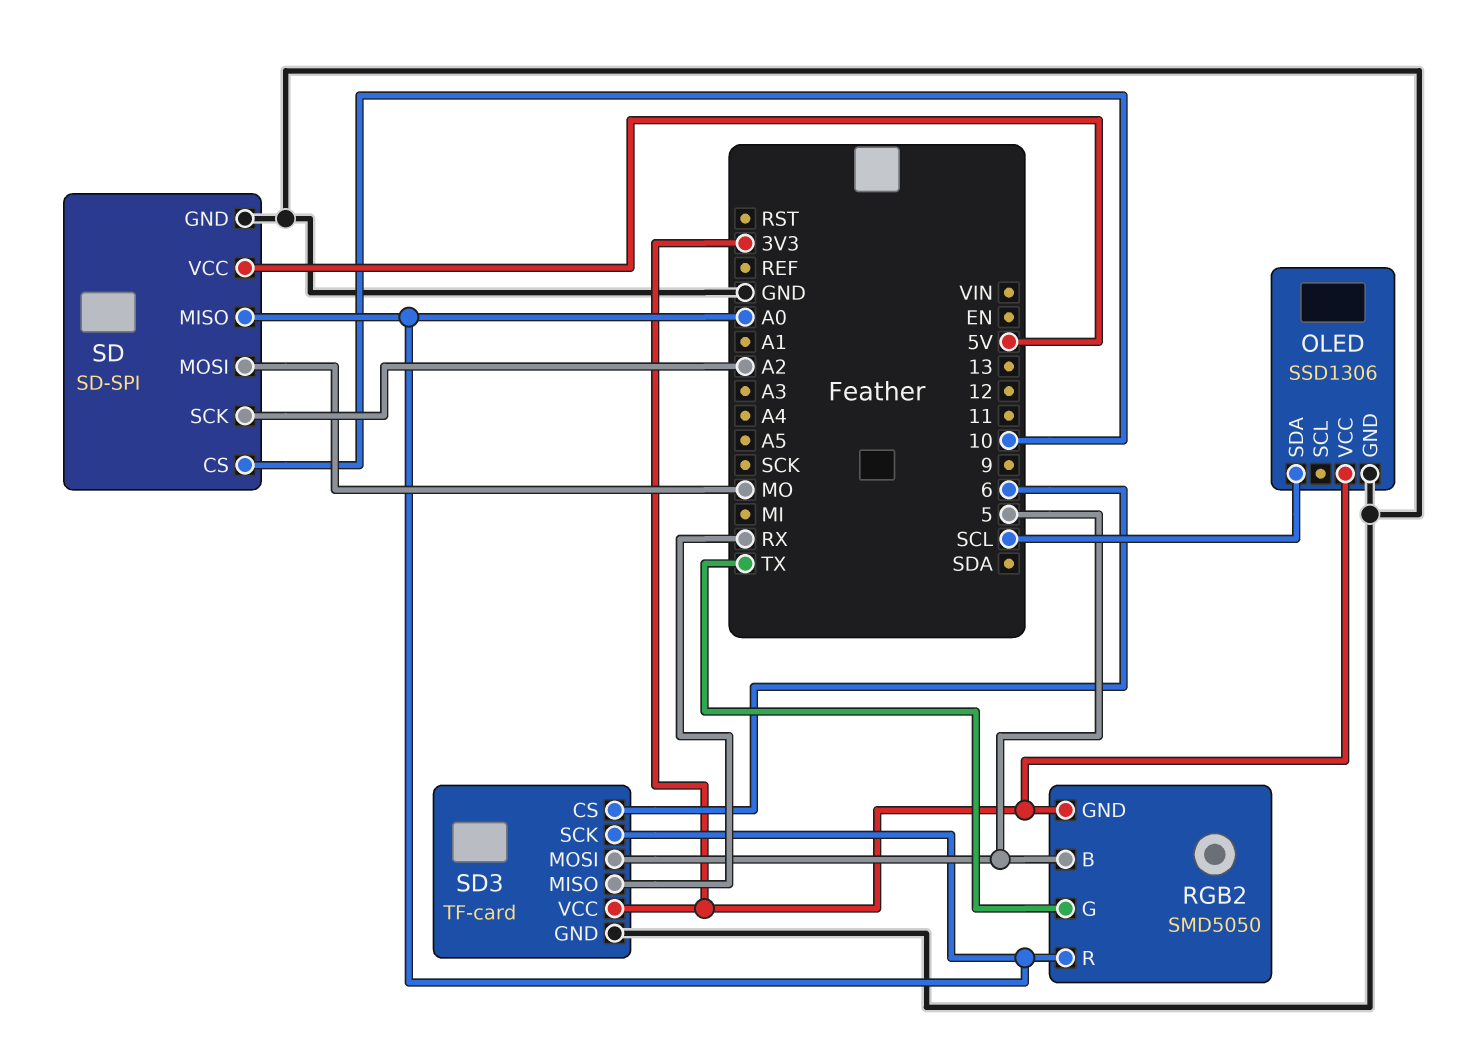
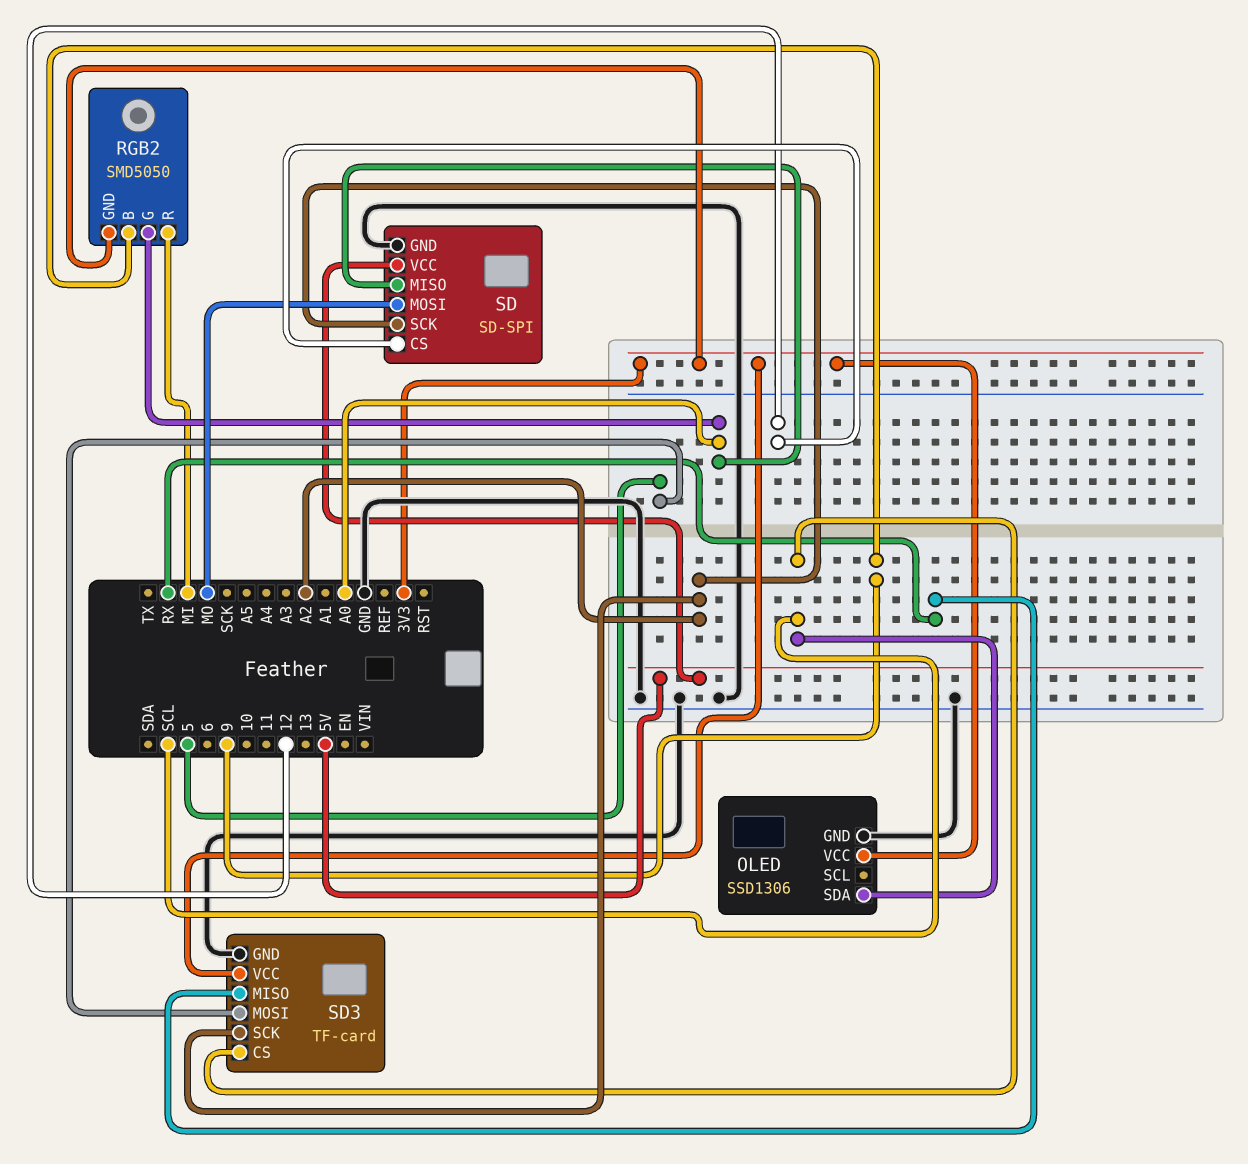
RGB2 pin B: 5 -> 9
RGB2 pin G: TX -> A0
RGB2 pin R: A0 -> MI
SD pin CS: 10 -> 12
SD3 pin CS: 6 -> SCL
SD3 pin SCK: A0 -> A2

